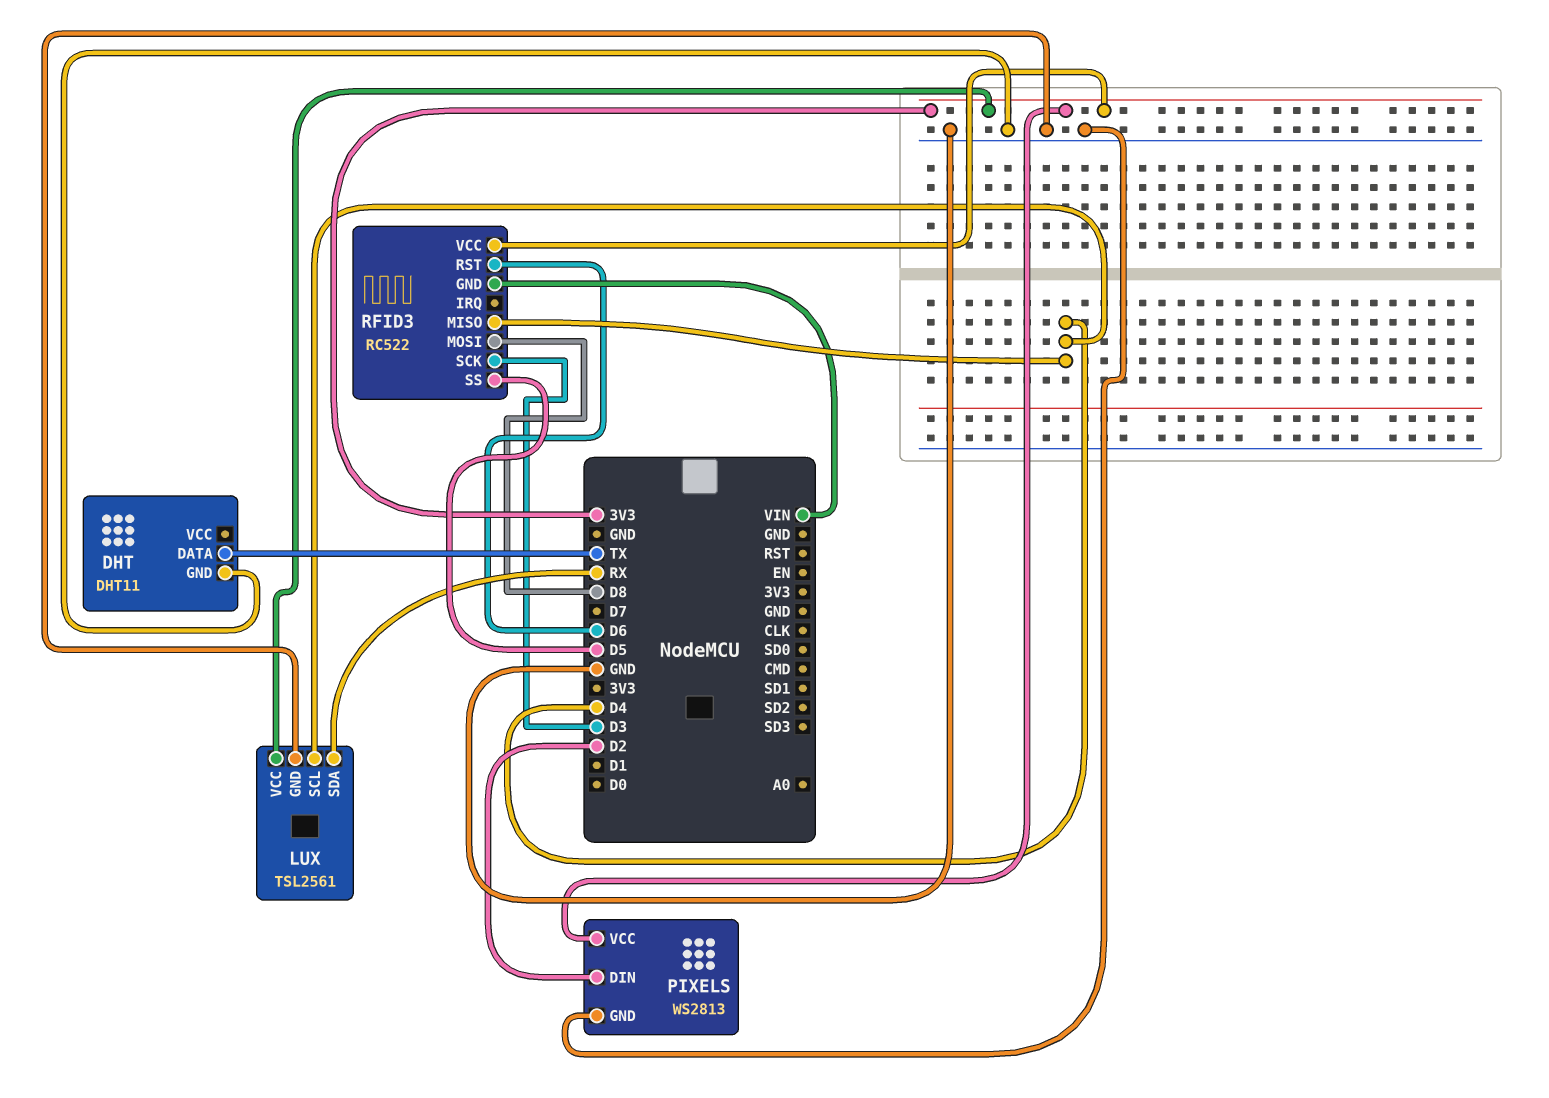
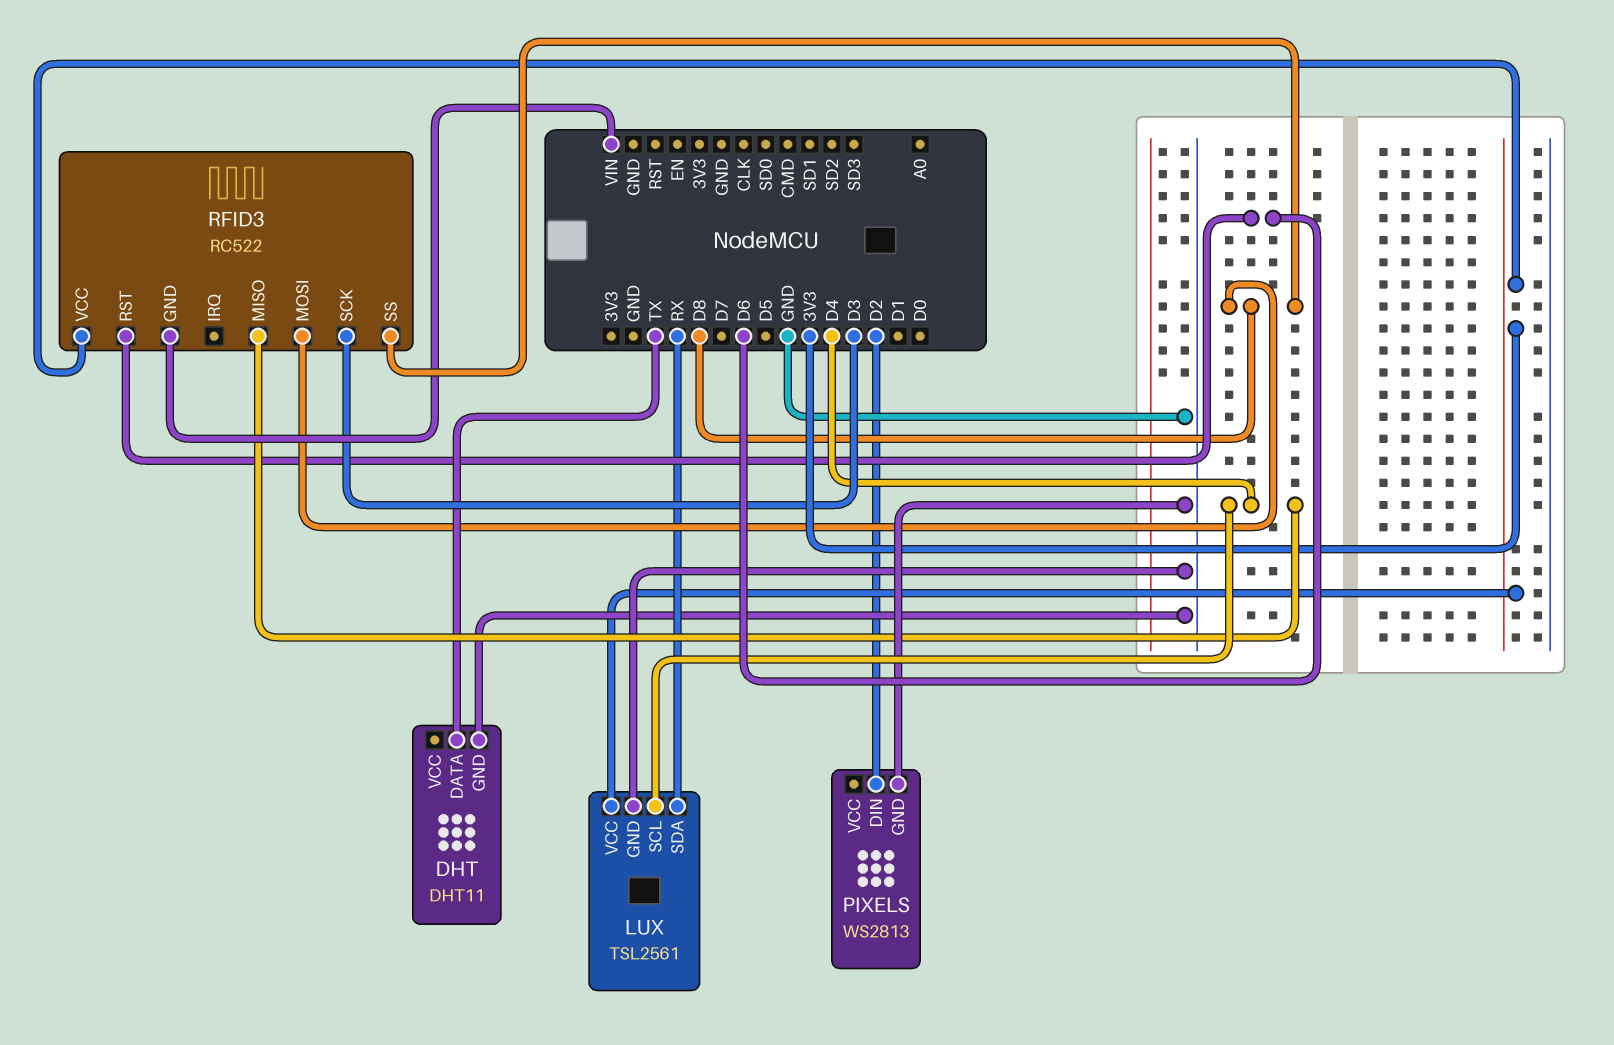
PIXELS pin VCC: 3V3 -> none
RFID3 pin SS: D5 -> D8

